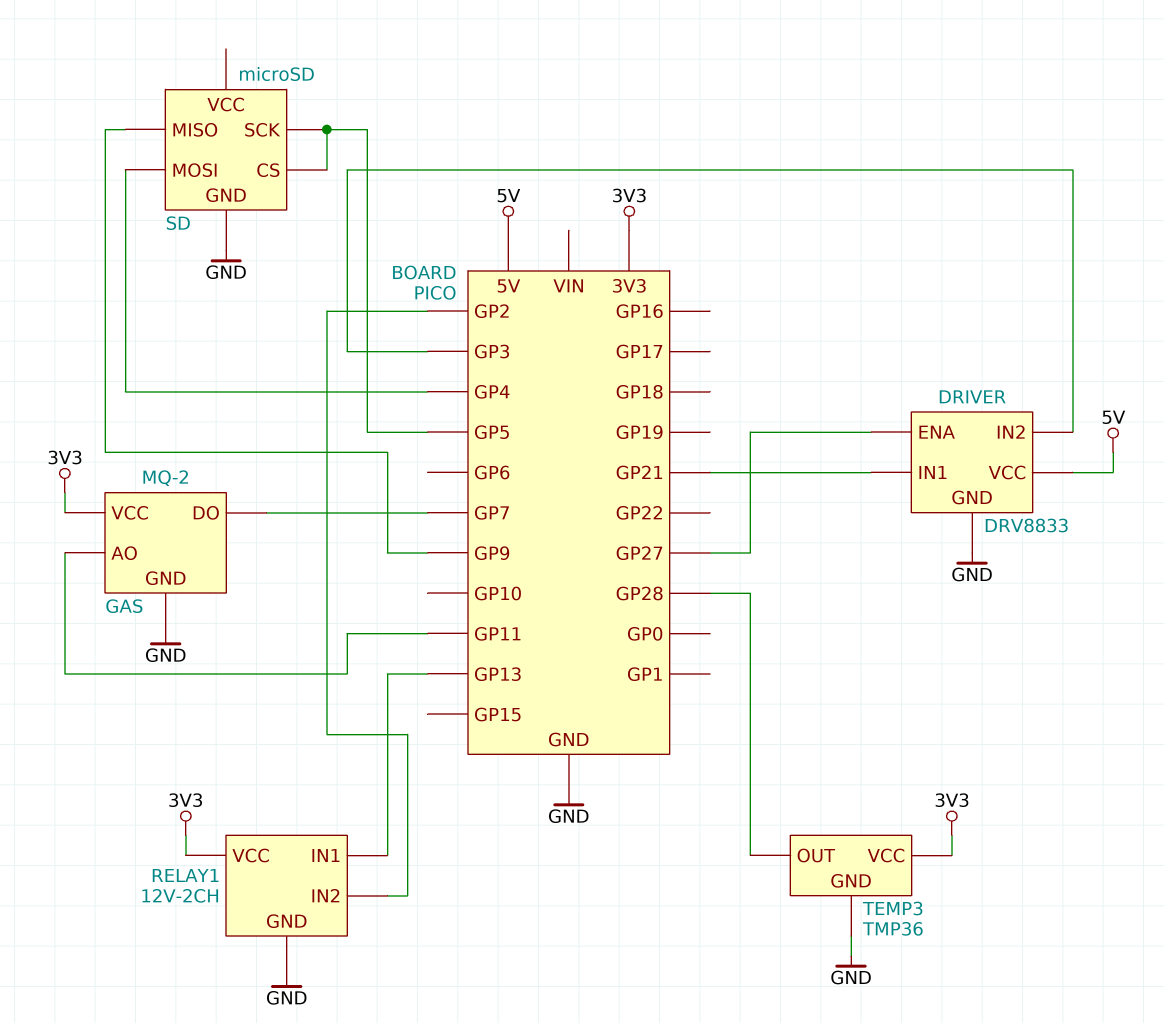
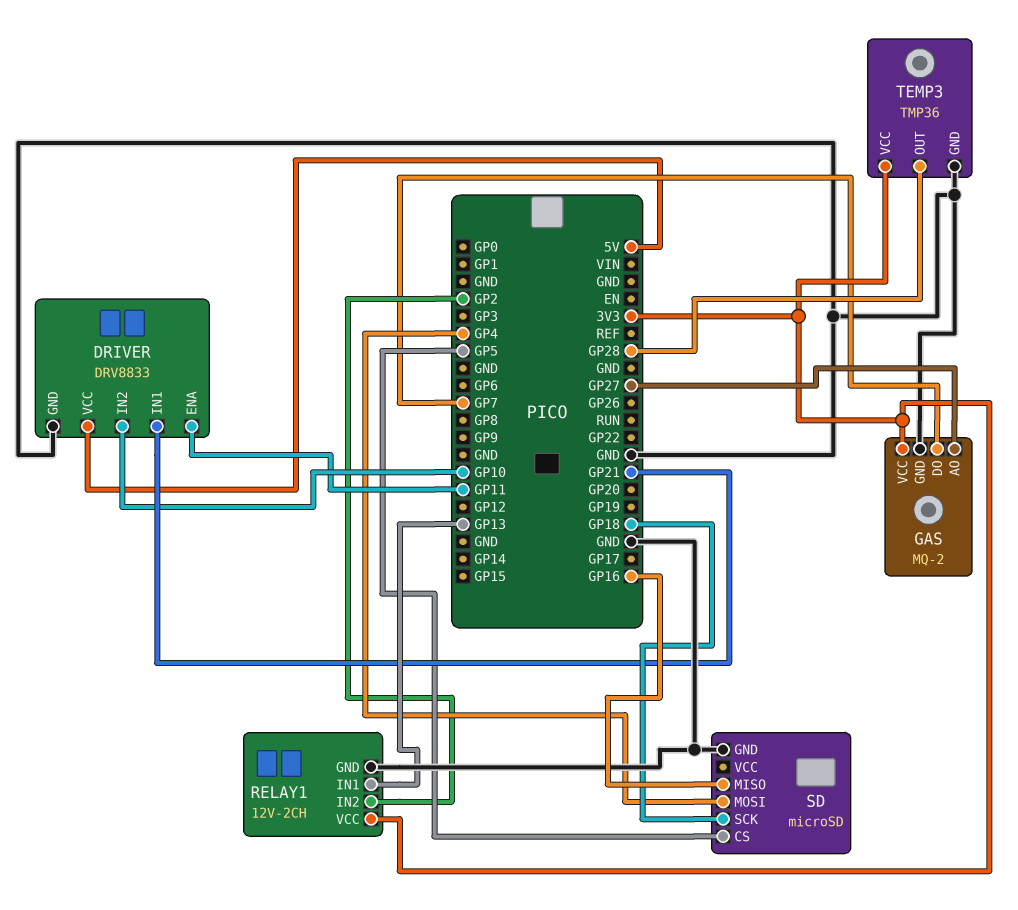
DRIVER pin ENA: GP27 -> GP11
DRIVER pin IN2: GP3 -> GP10
GAS pin AO: GP11 -> GP27
SD pin MISO: GP9 -> GP16
SD pin SCK: GP5 -> GP18

